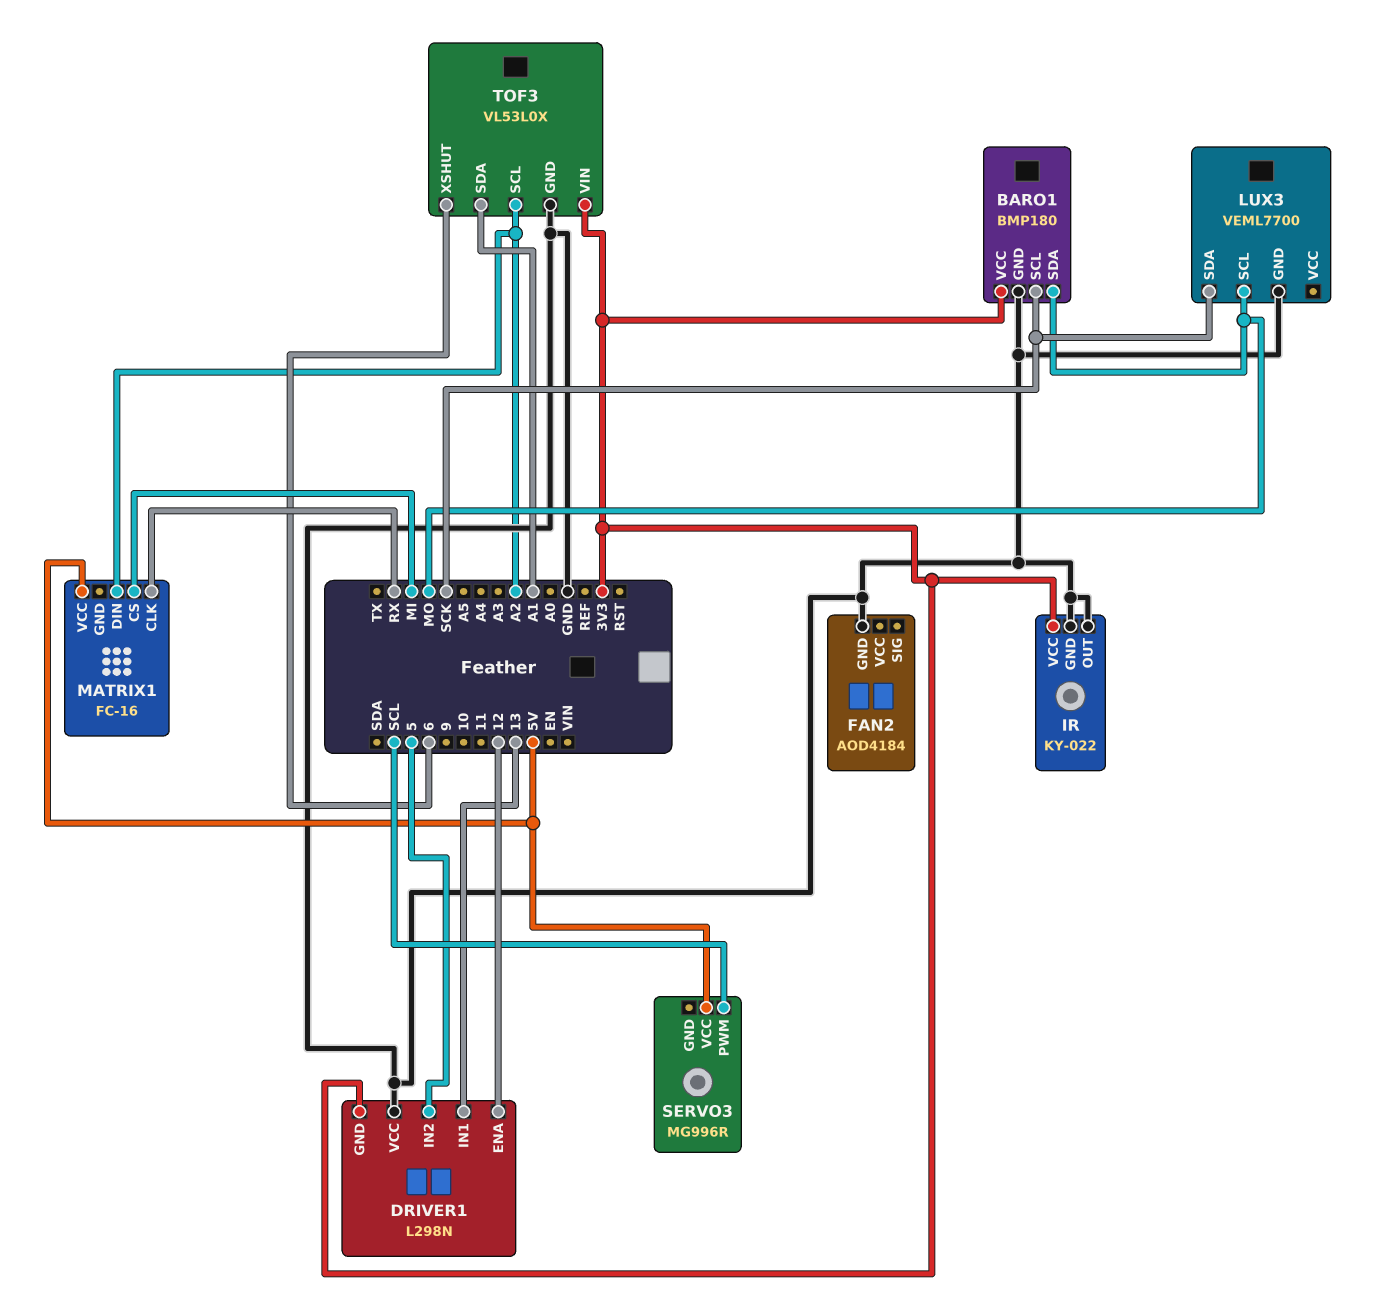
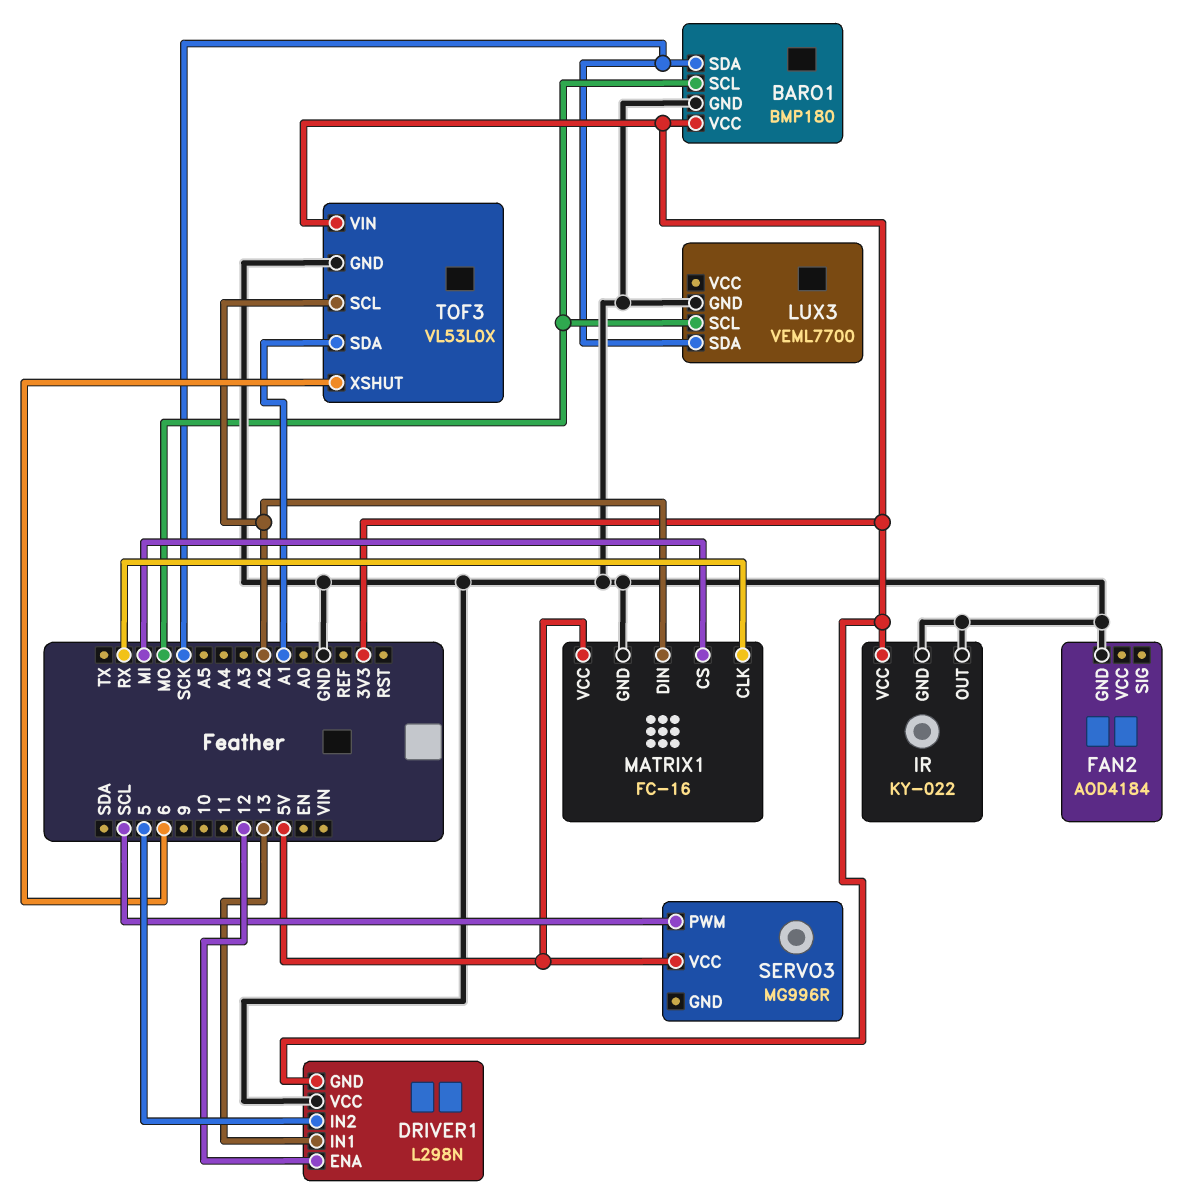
BARO1 pin SCL: SCK -> MO
BARO1 pin SDA: MO -> SCK
MATRIX1 pin GND: none -> GND

